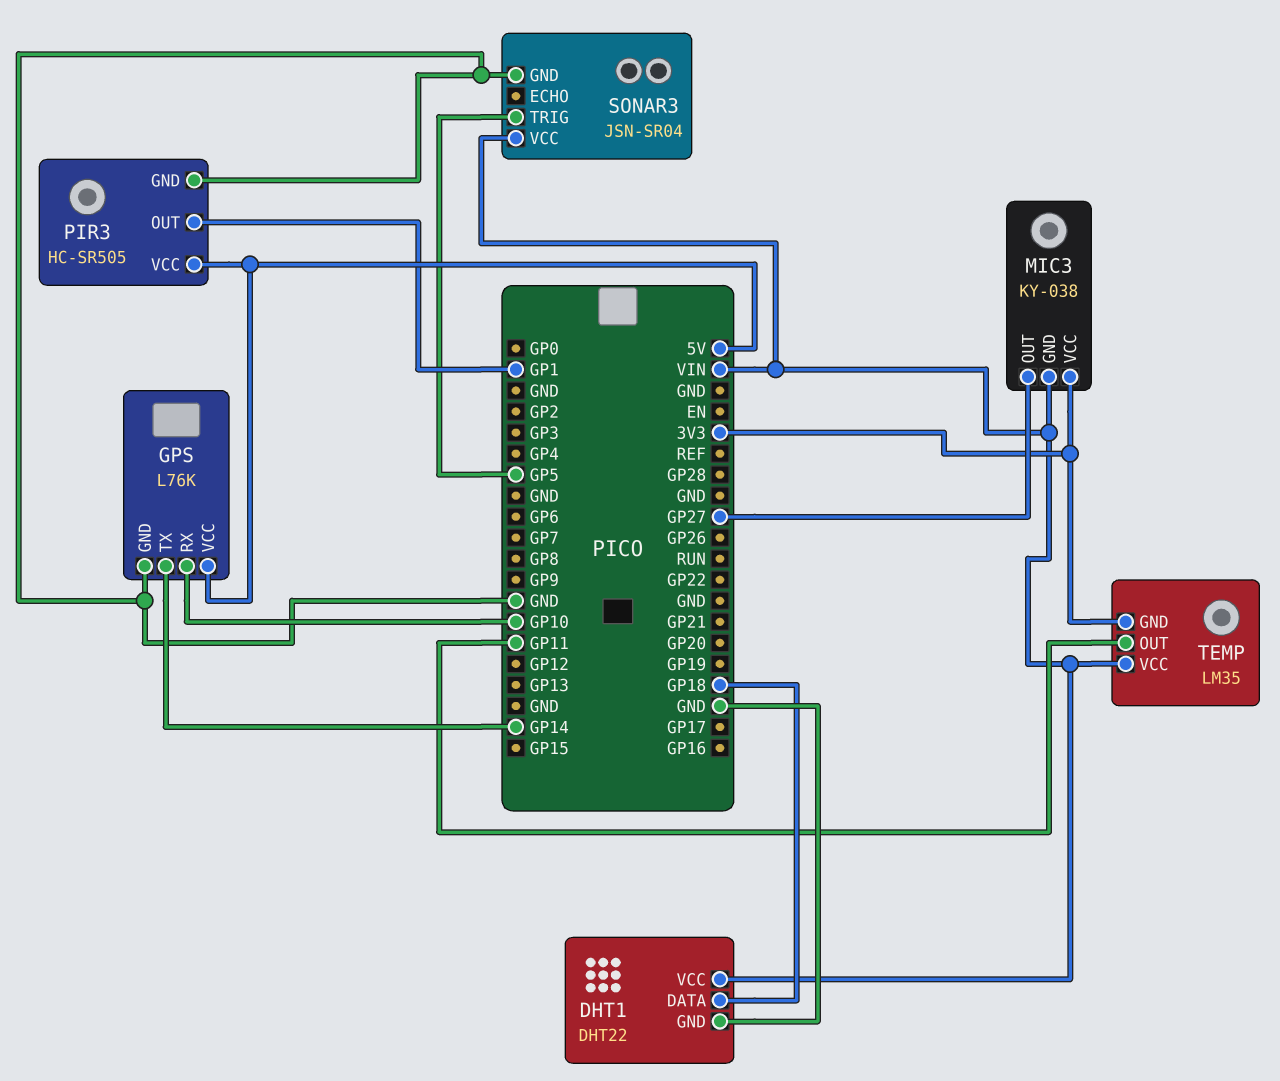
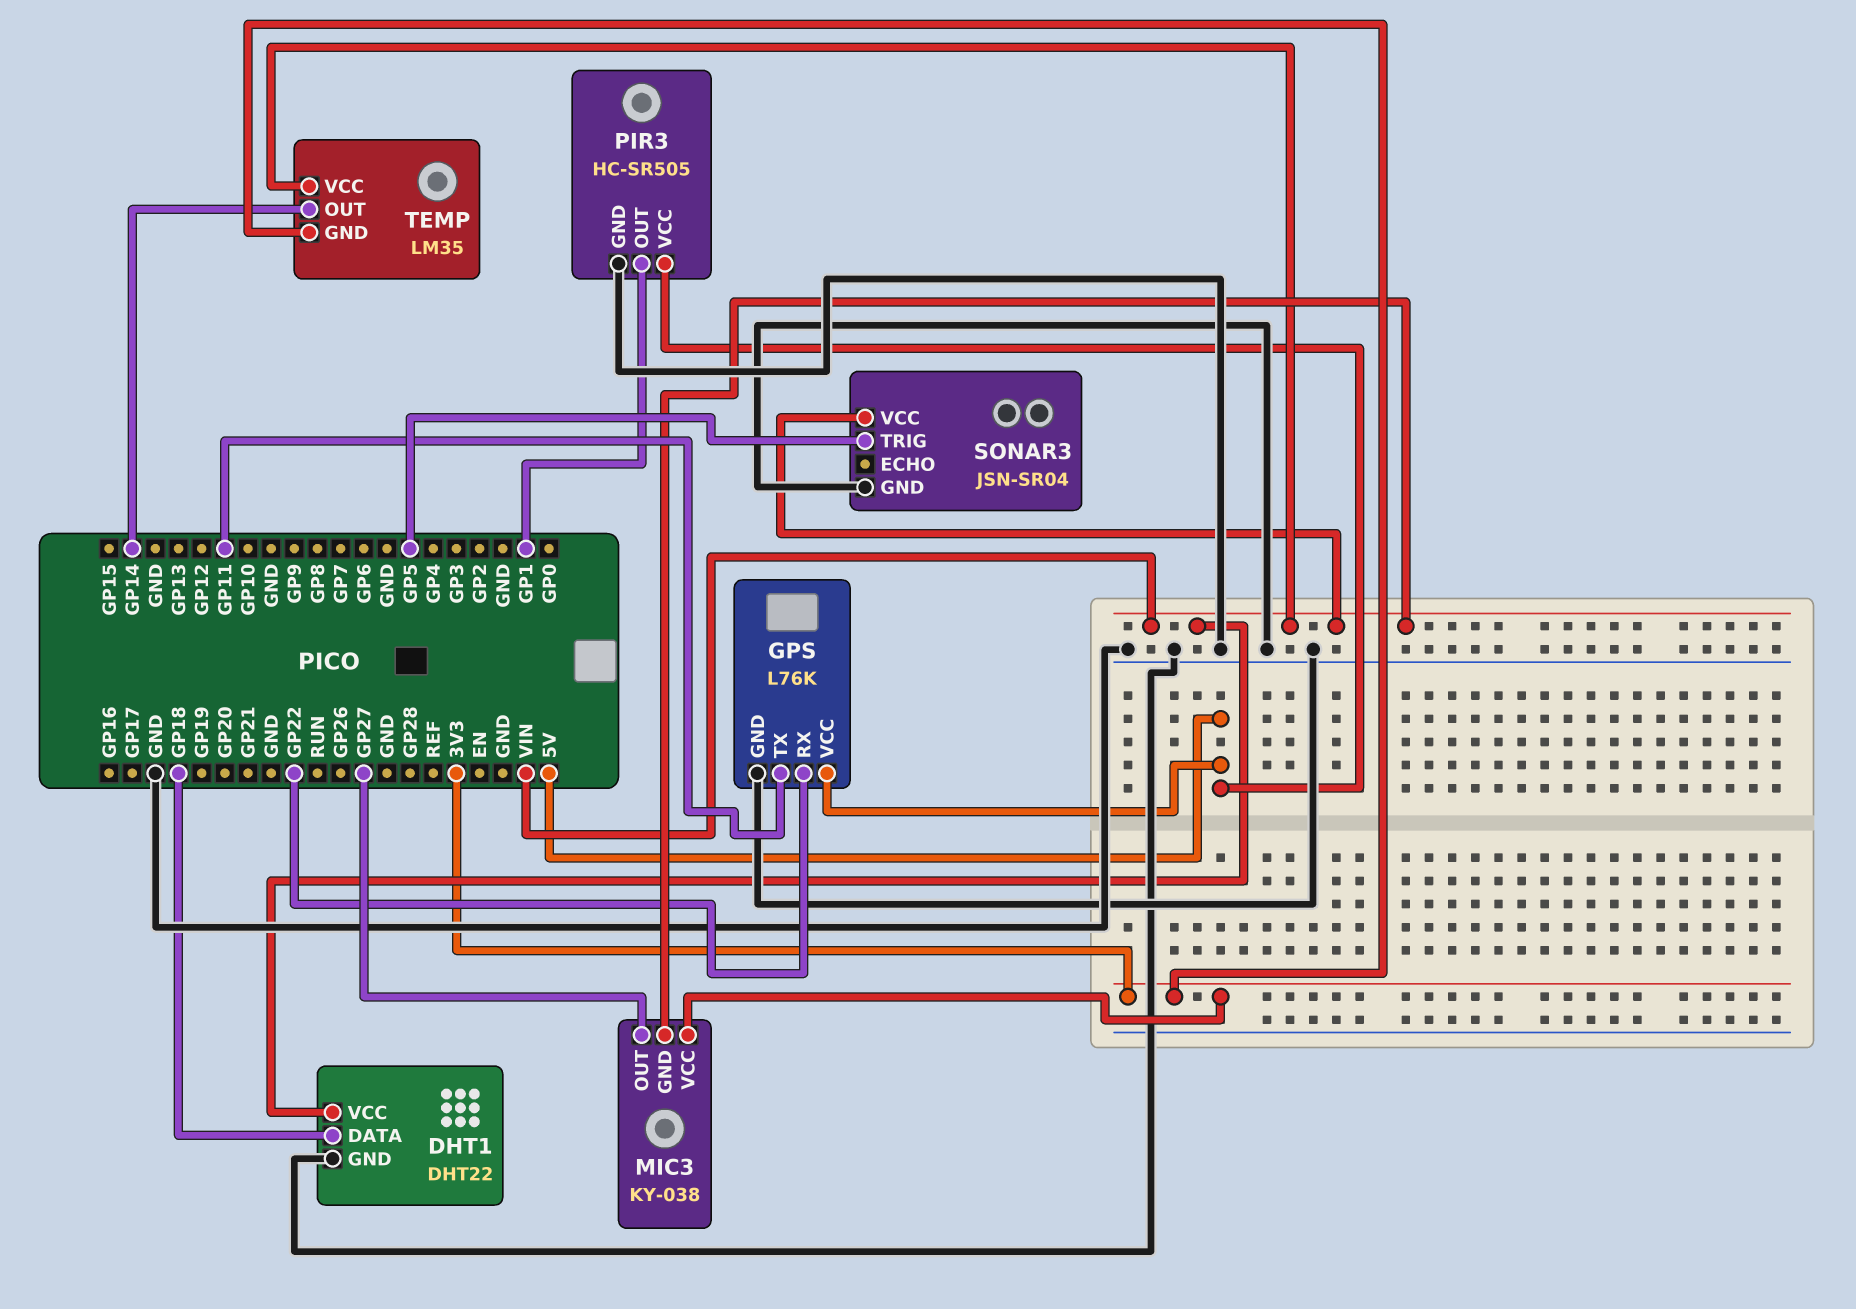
GPS pin RX: GP10 -> GP22
GPS pin TX: GP14 -> GP11
TEMP pin OUT: GP11 -> GP14

